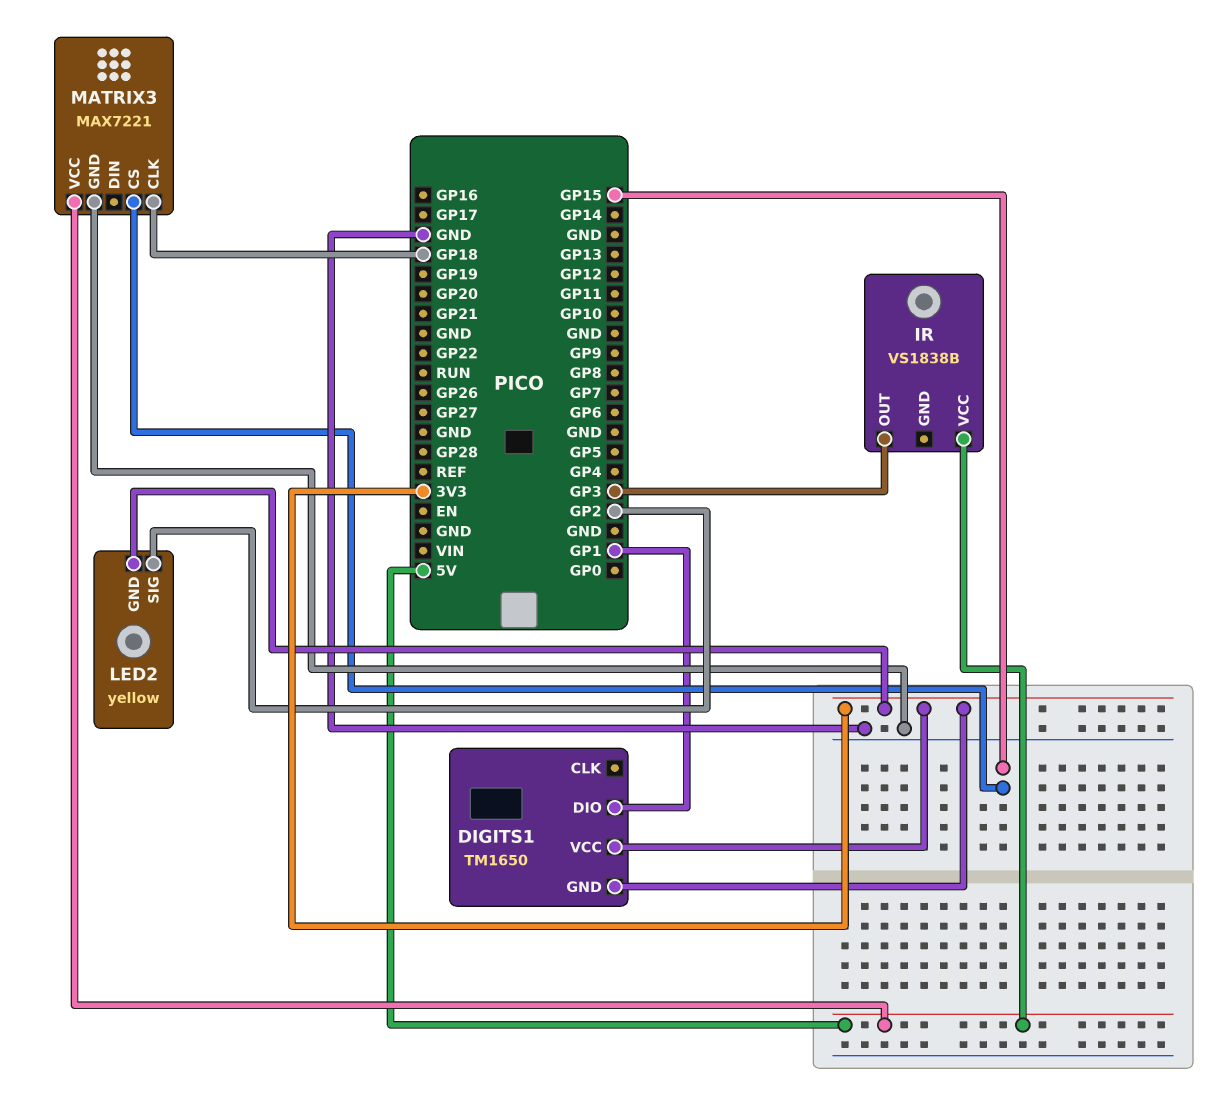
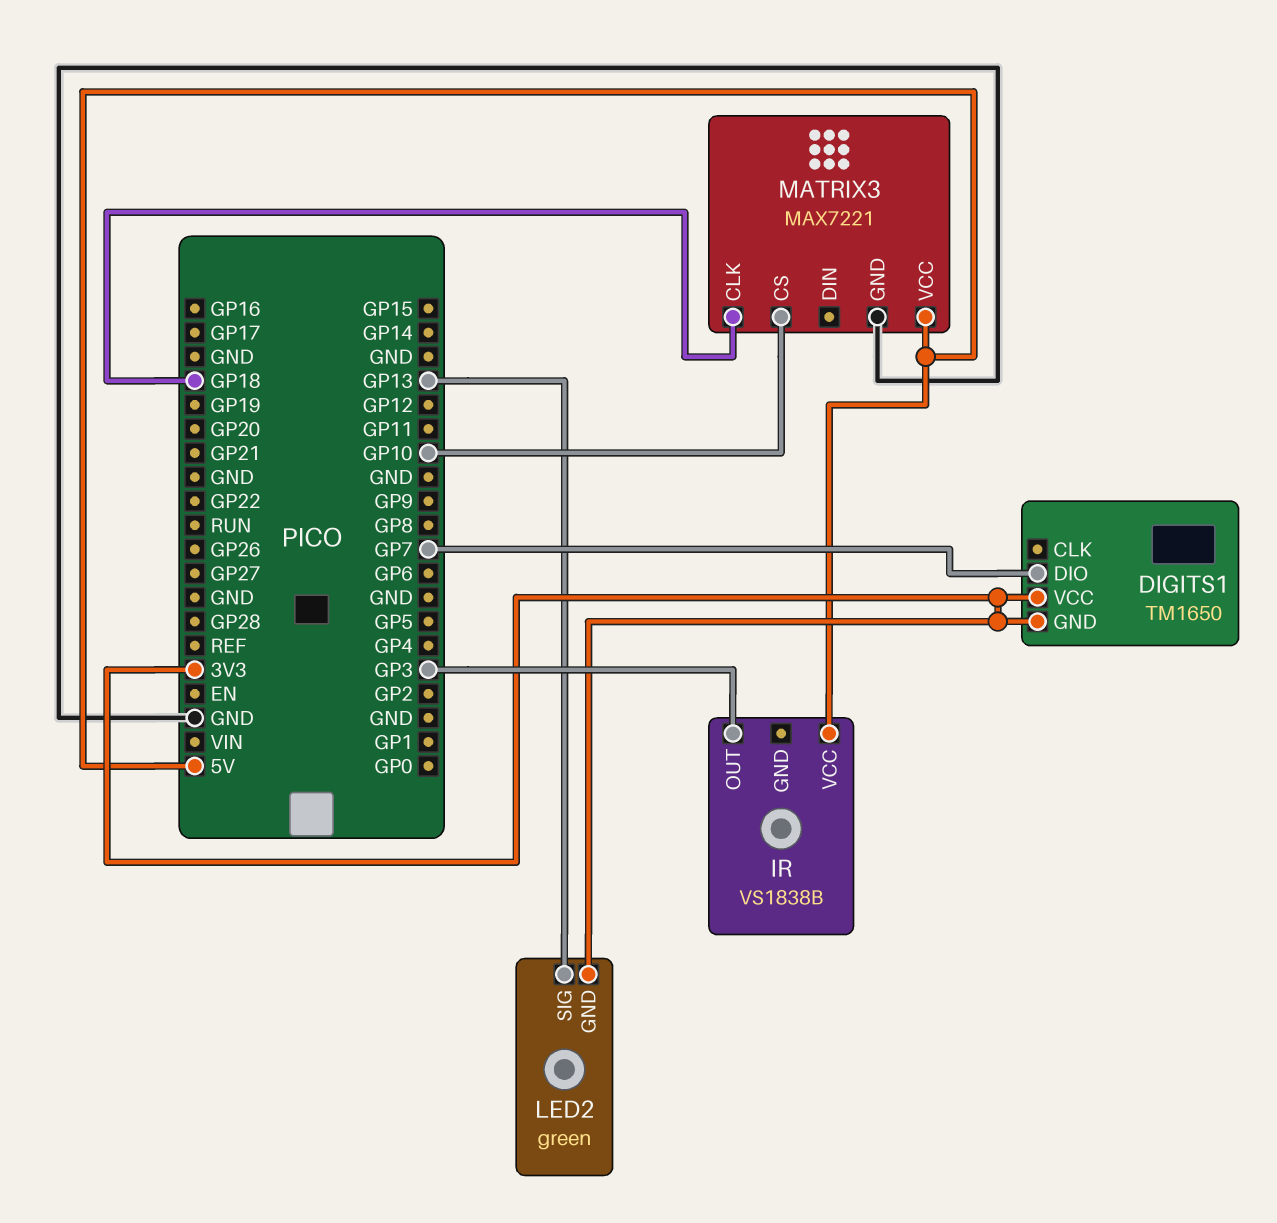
DIGITS1 pin DIO: GP1 -> GP7
LED2: yellow -> green
LED2 pin SIG: GP2 -> GP13
MATRIX3 pin CS: GP15 -> GP10

